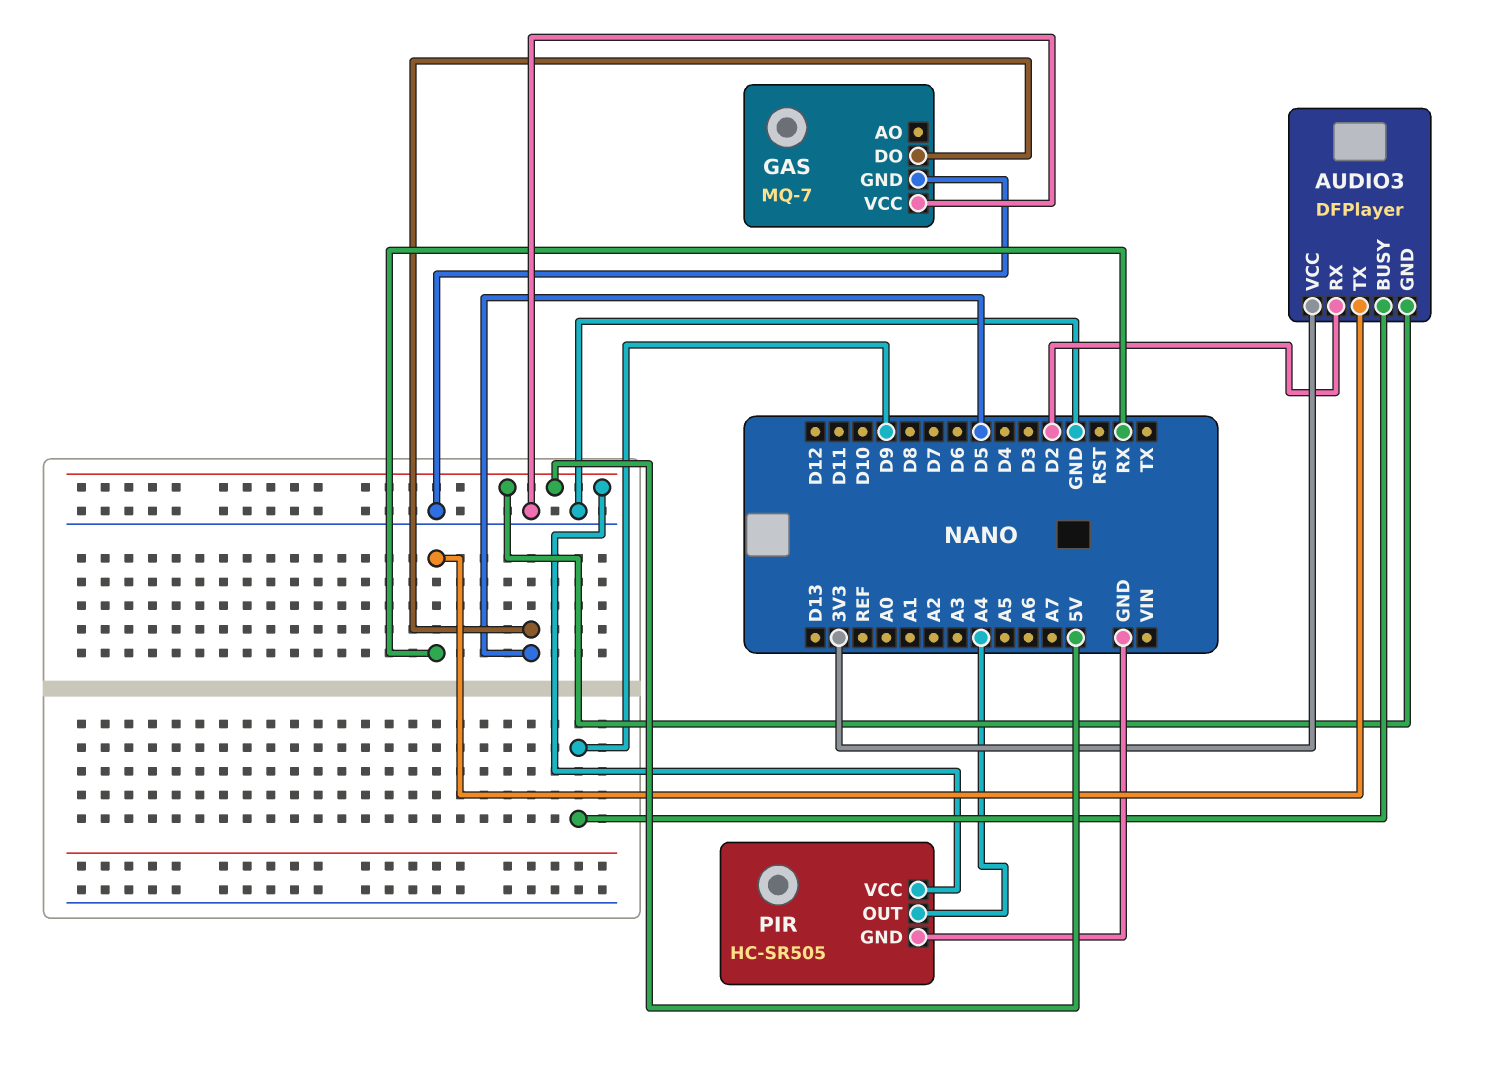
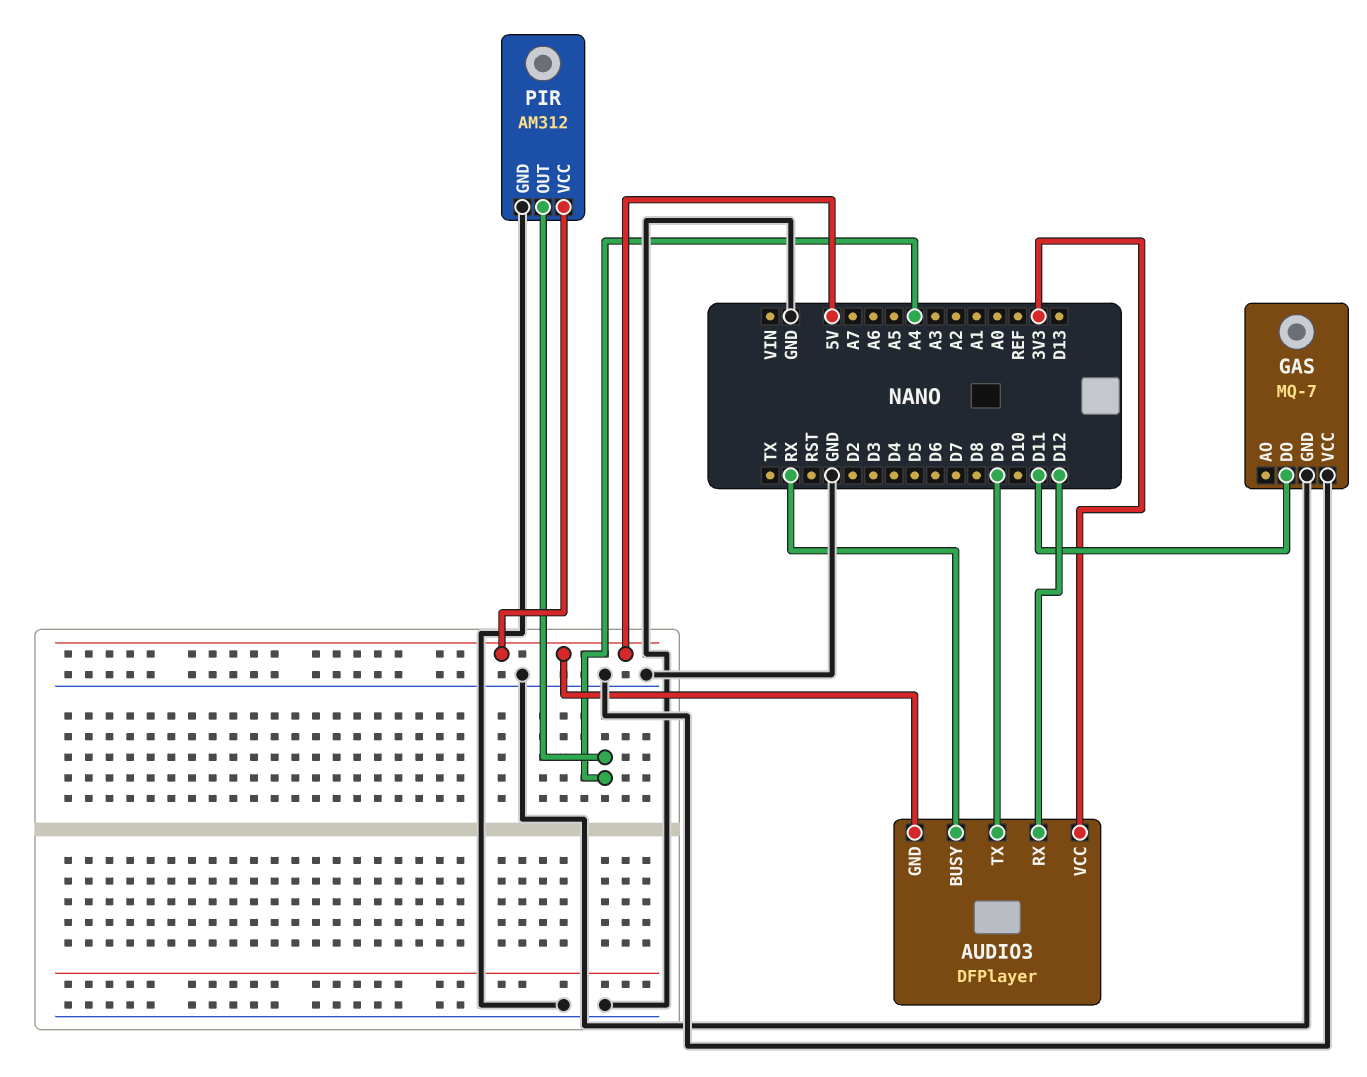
AUDIO3 pin BUSY: D9 -> RX
AUDIO3 pin RX: D2 -> D12
AUDIO3 pin TX: RX -> D9
GAS pin DO: D5 -> D11
PIR: HC-SR505 -> AM312

